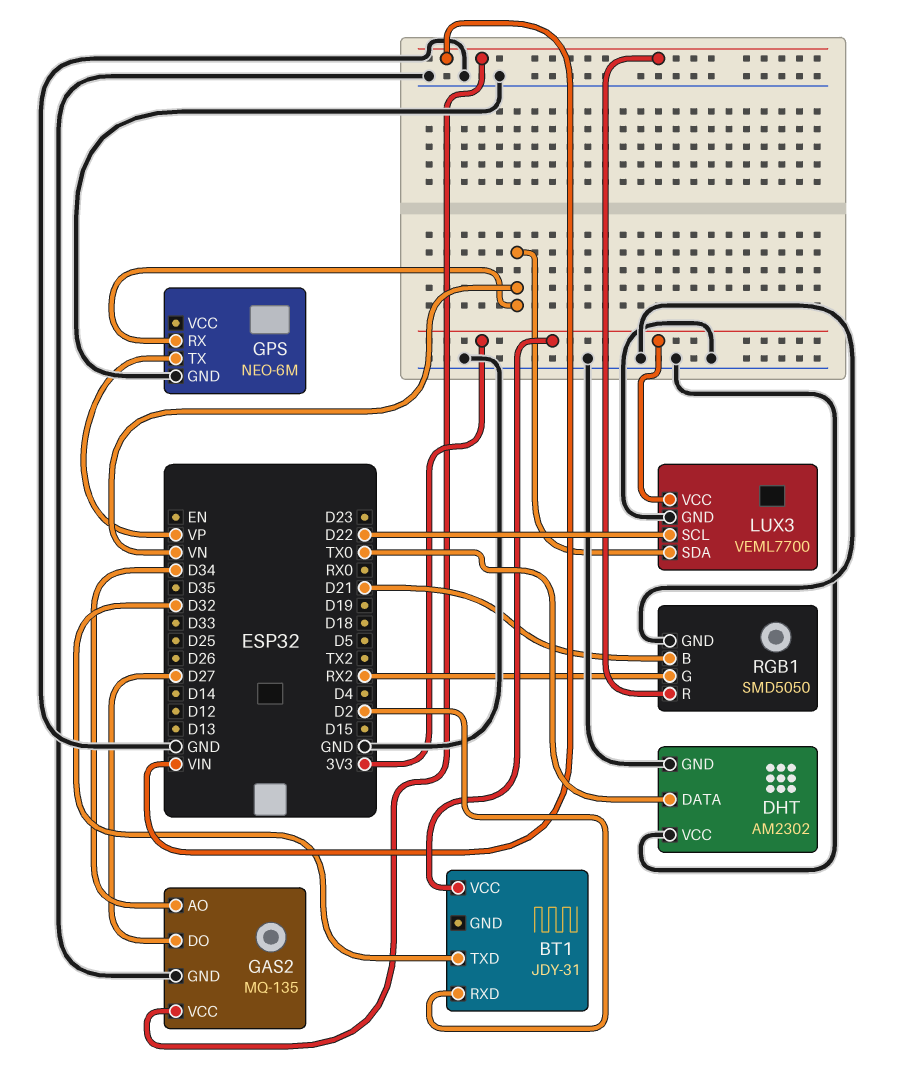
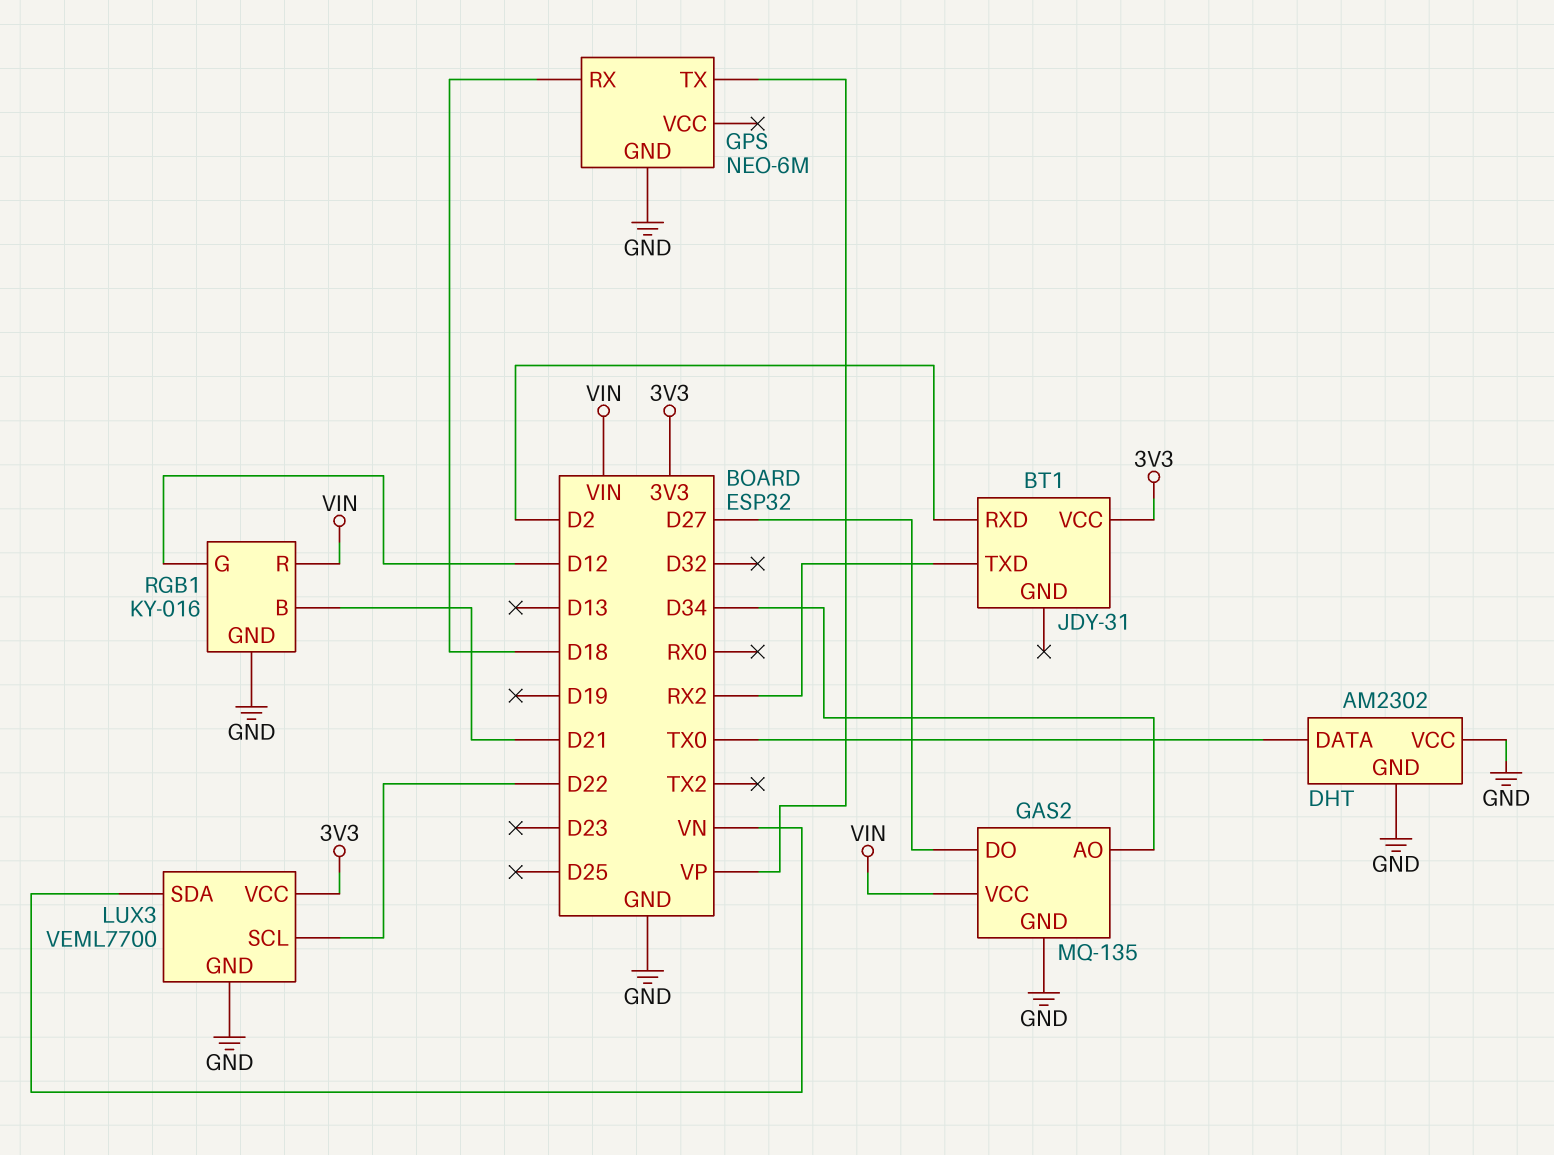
BT1 pin TXD: D32 -> RX2
GPS pin RX: VN -> D18
RGB1: SMD5050 -> KY-016
RGB1 pin G: RX2 -> D12

